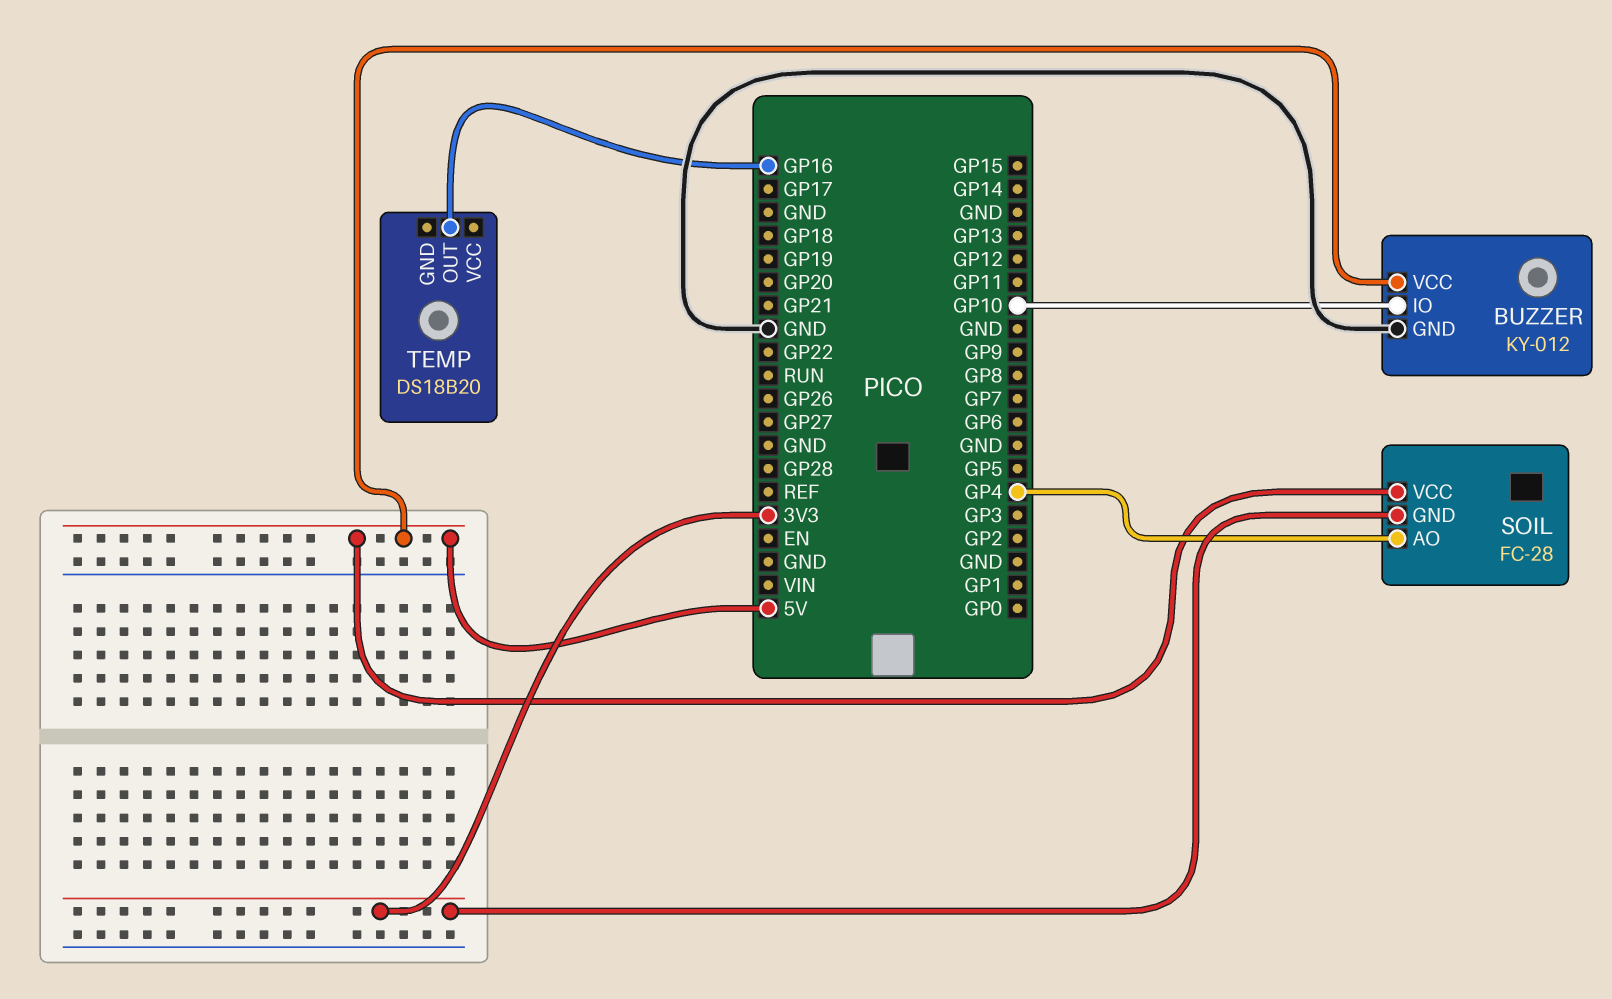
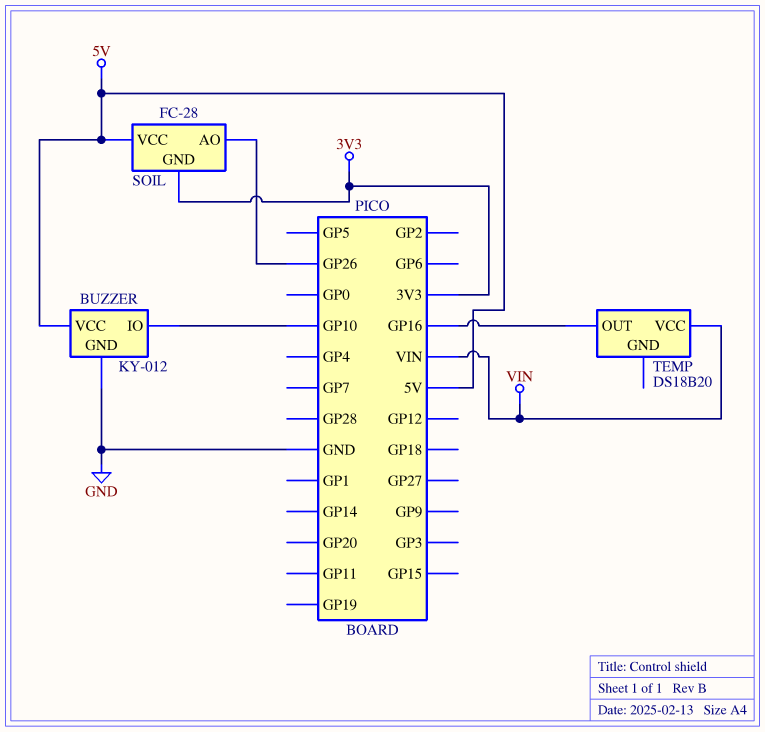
SOIL pin AO: GP4 -> GP26
TEMP pin VCC: none -> VIN

